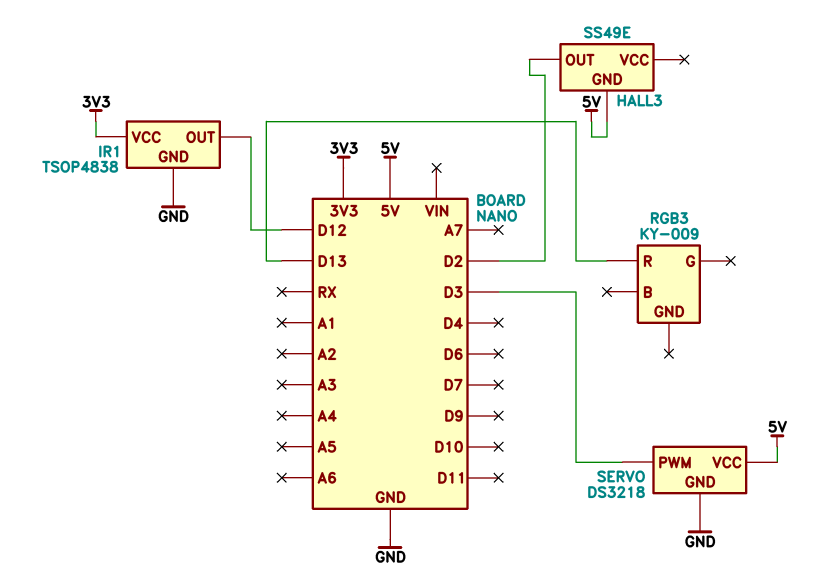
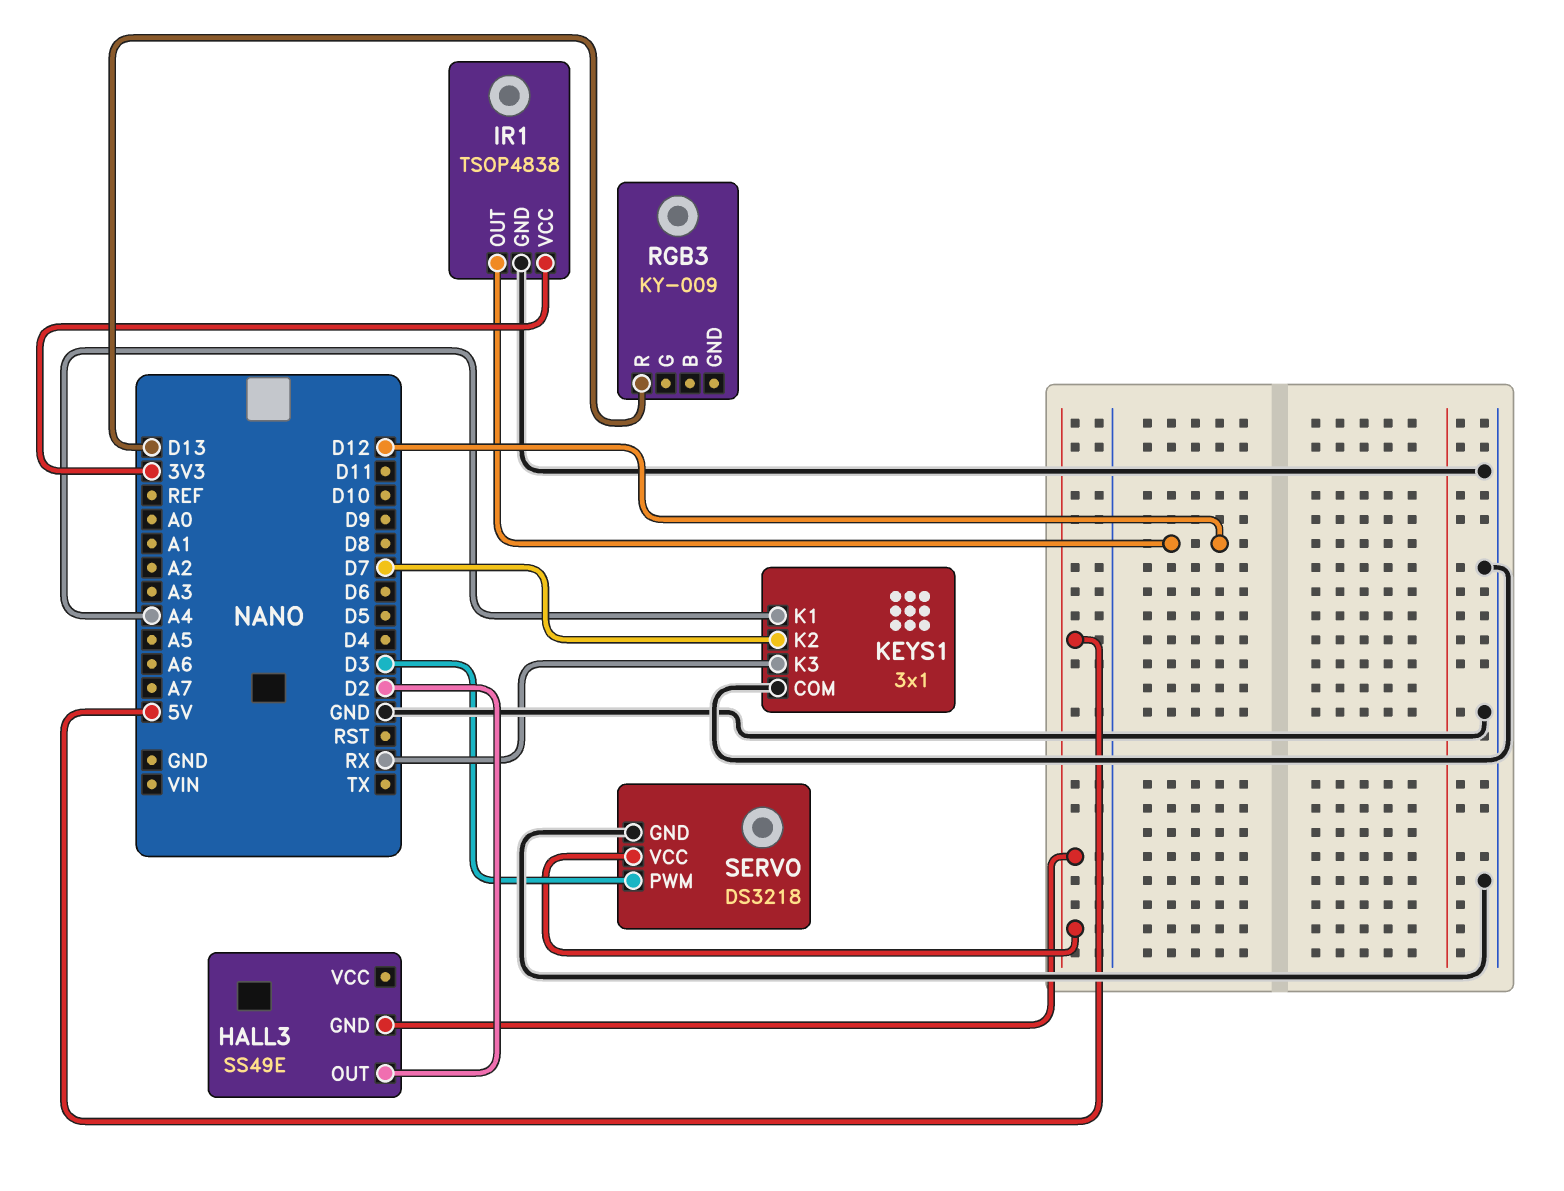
KEYS1: none -> 3x1
KEYS1 pin COM: none -> GND
KEYS1 pin K1: none -> A4
KEYS1 pin K2: none -> D7
KEYS1 pin K3: none -> RX

